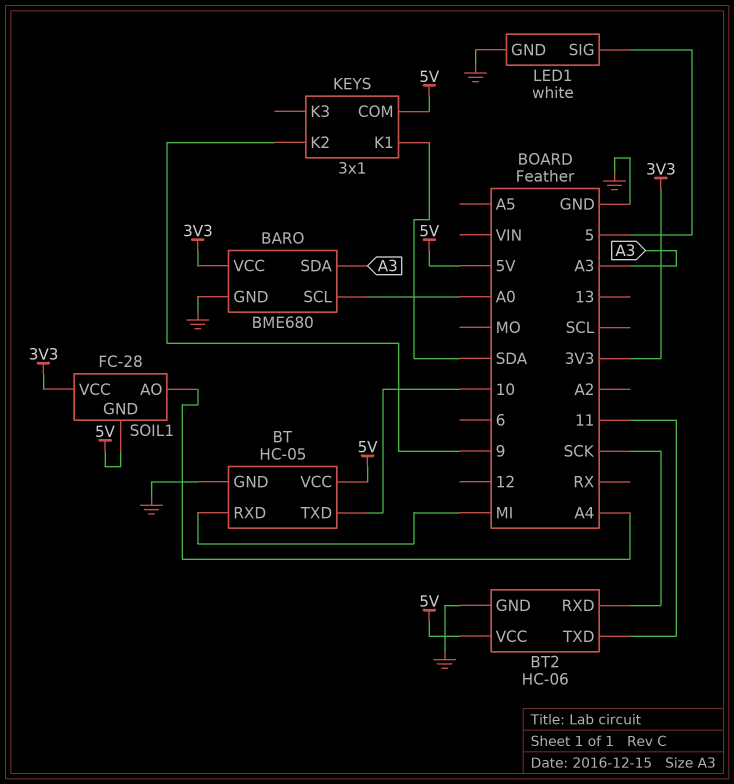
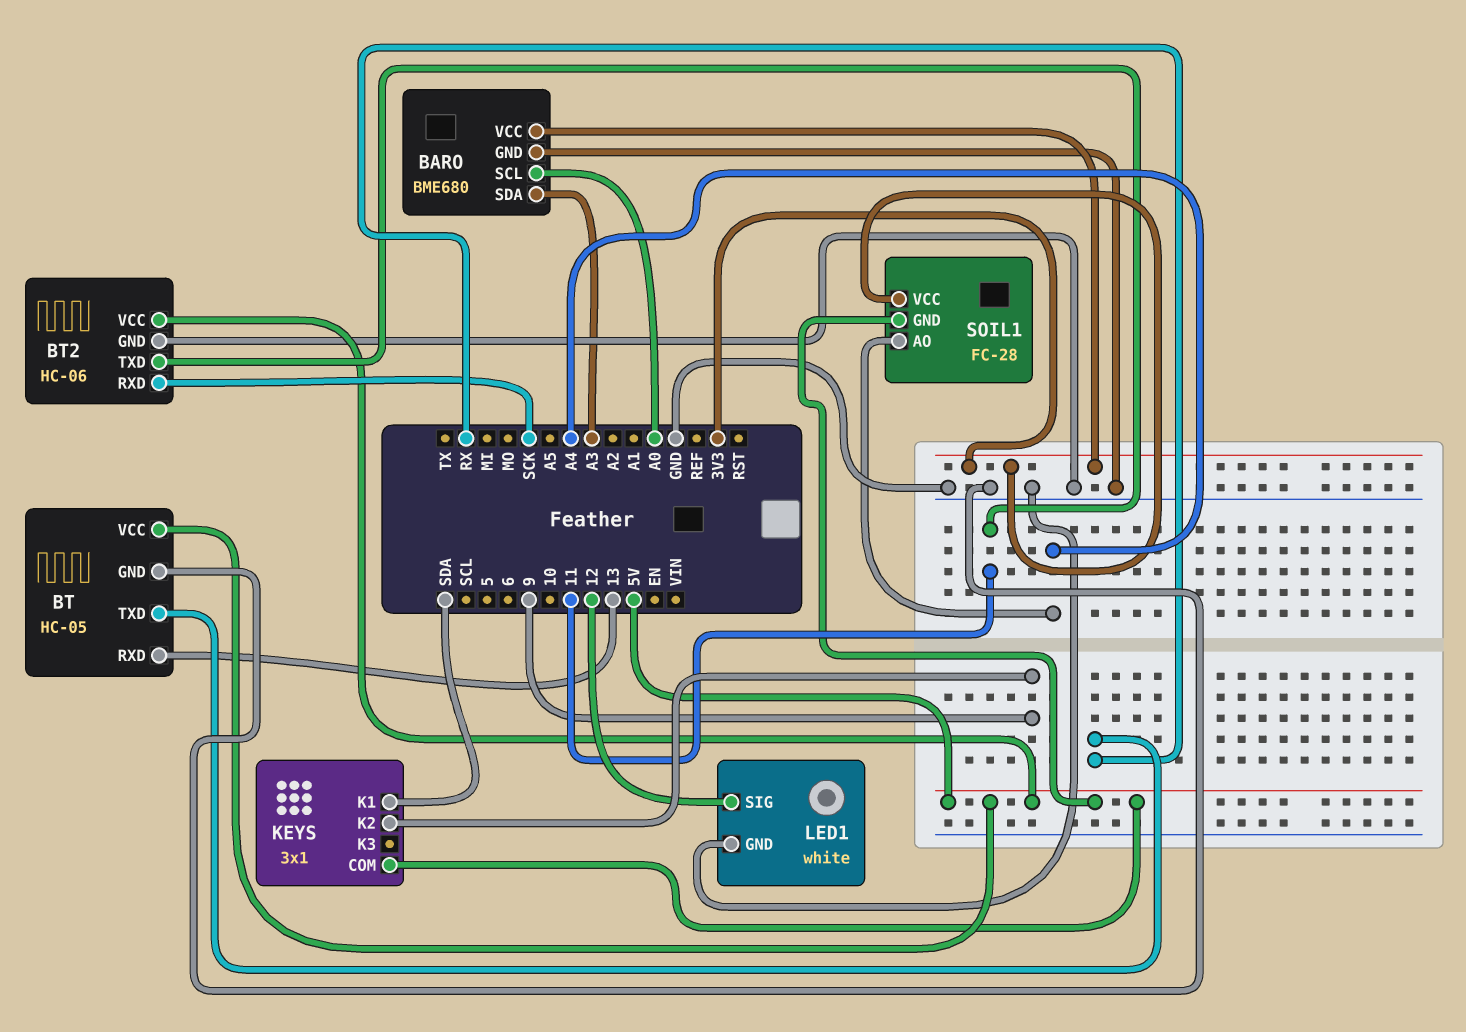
BT pin RXD: MI -> 13
BT pin TXD: 10 -> RX
LED1 pin SIG: 5 -> 12

